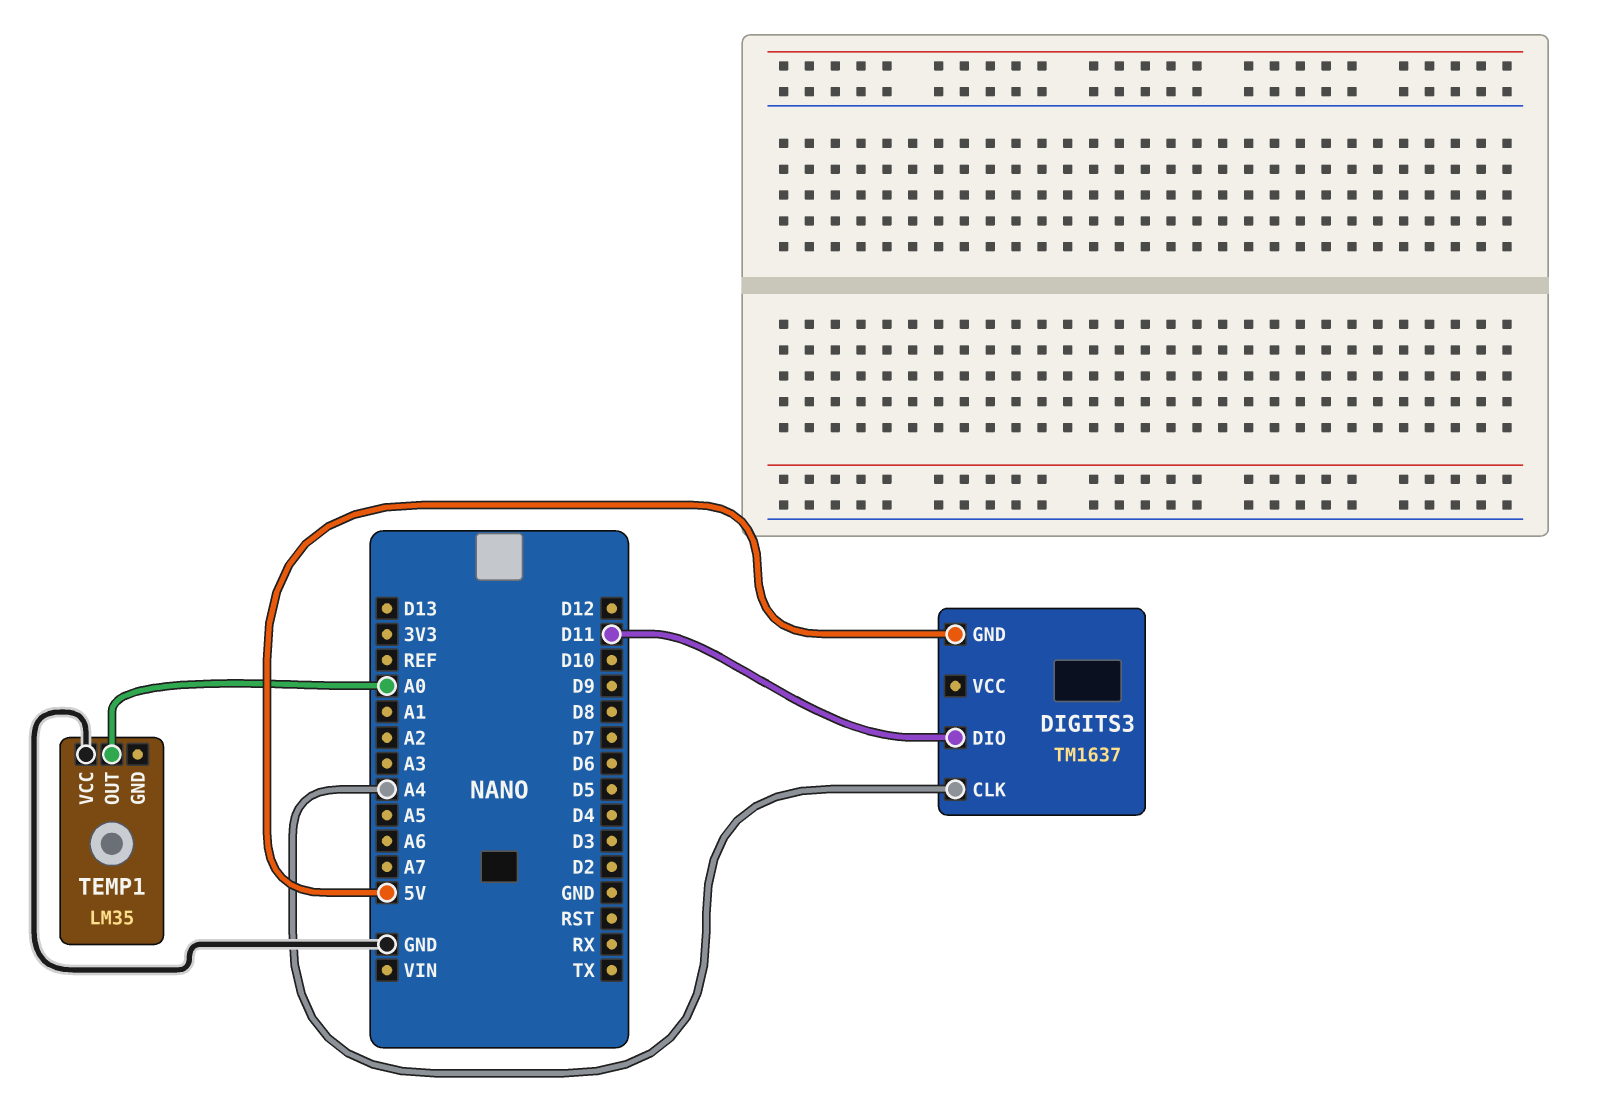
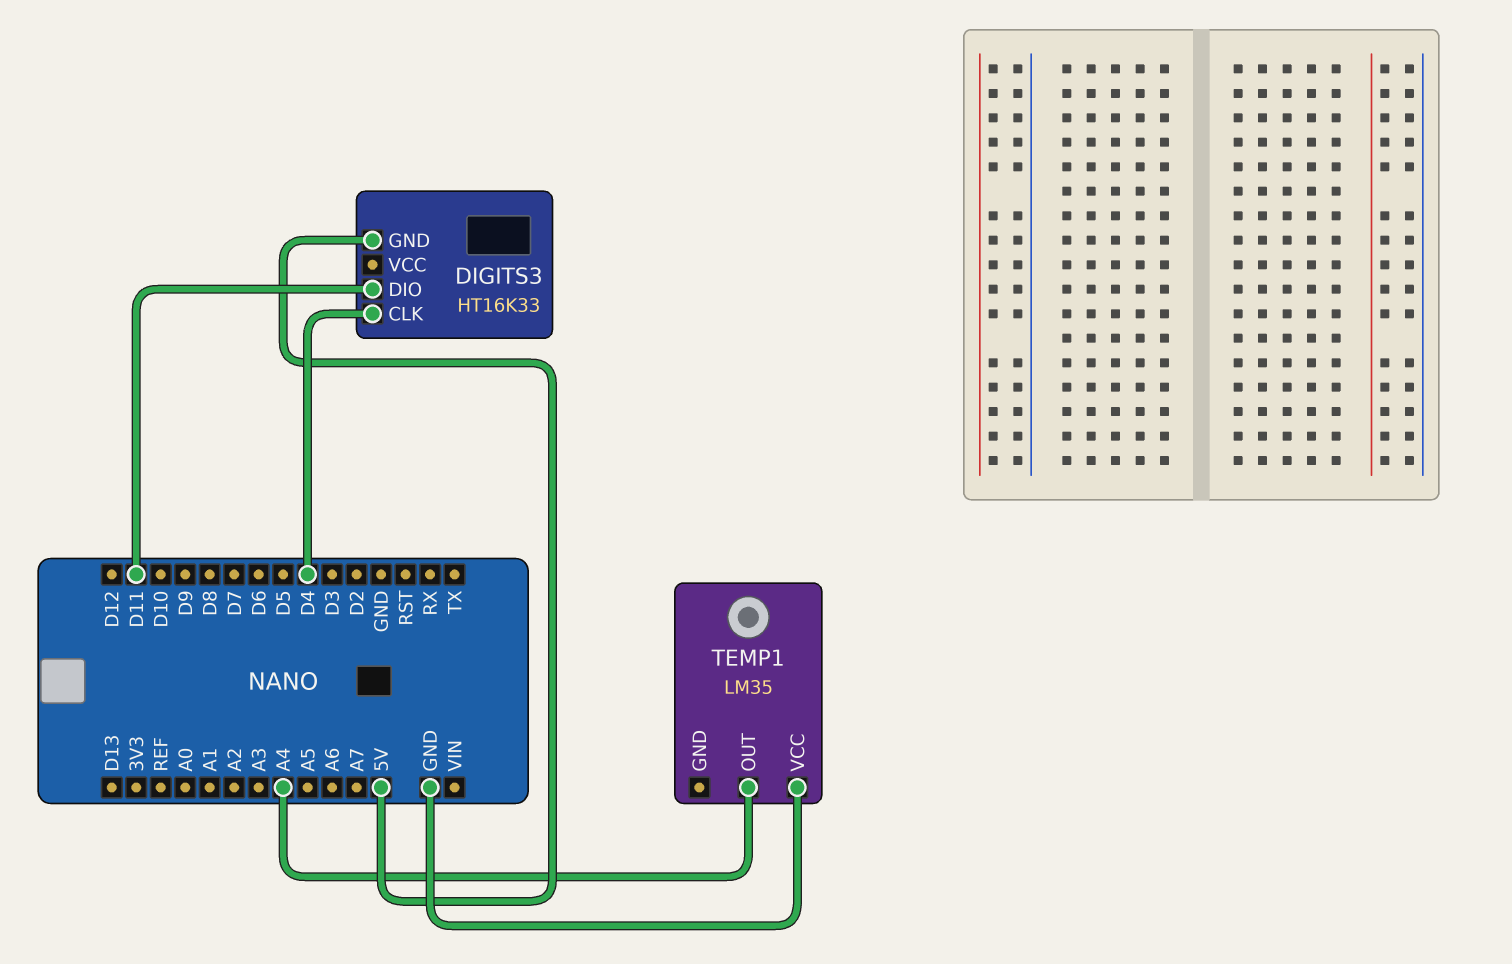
DIGITS3: TM1637 -> HT16K33
DIGITS3 pin CLK: A4 -> D4
TEMP1 pin OUT: A0 -> A4

